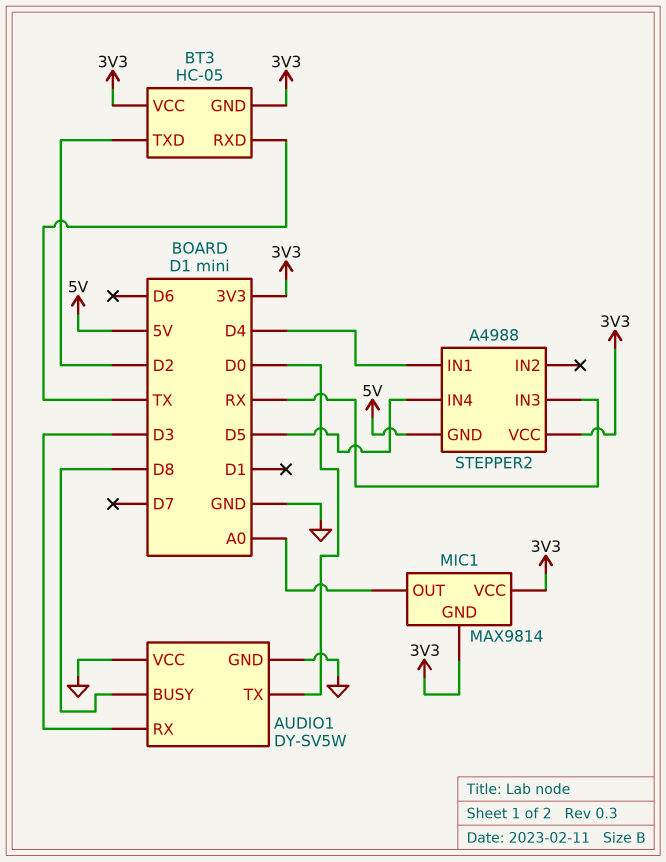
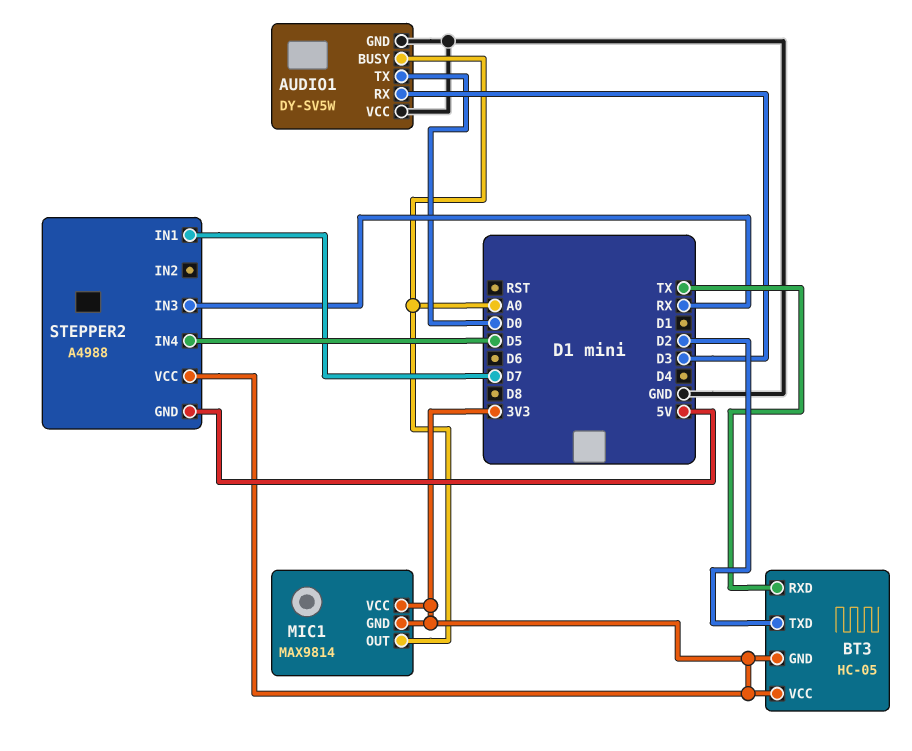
AUDIO1 pin BUSY: D8 -> A0
STEPPER2 pin IN1: D4 -> D7

